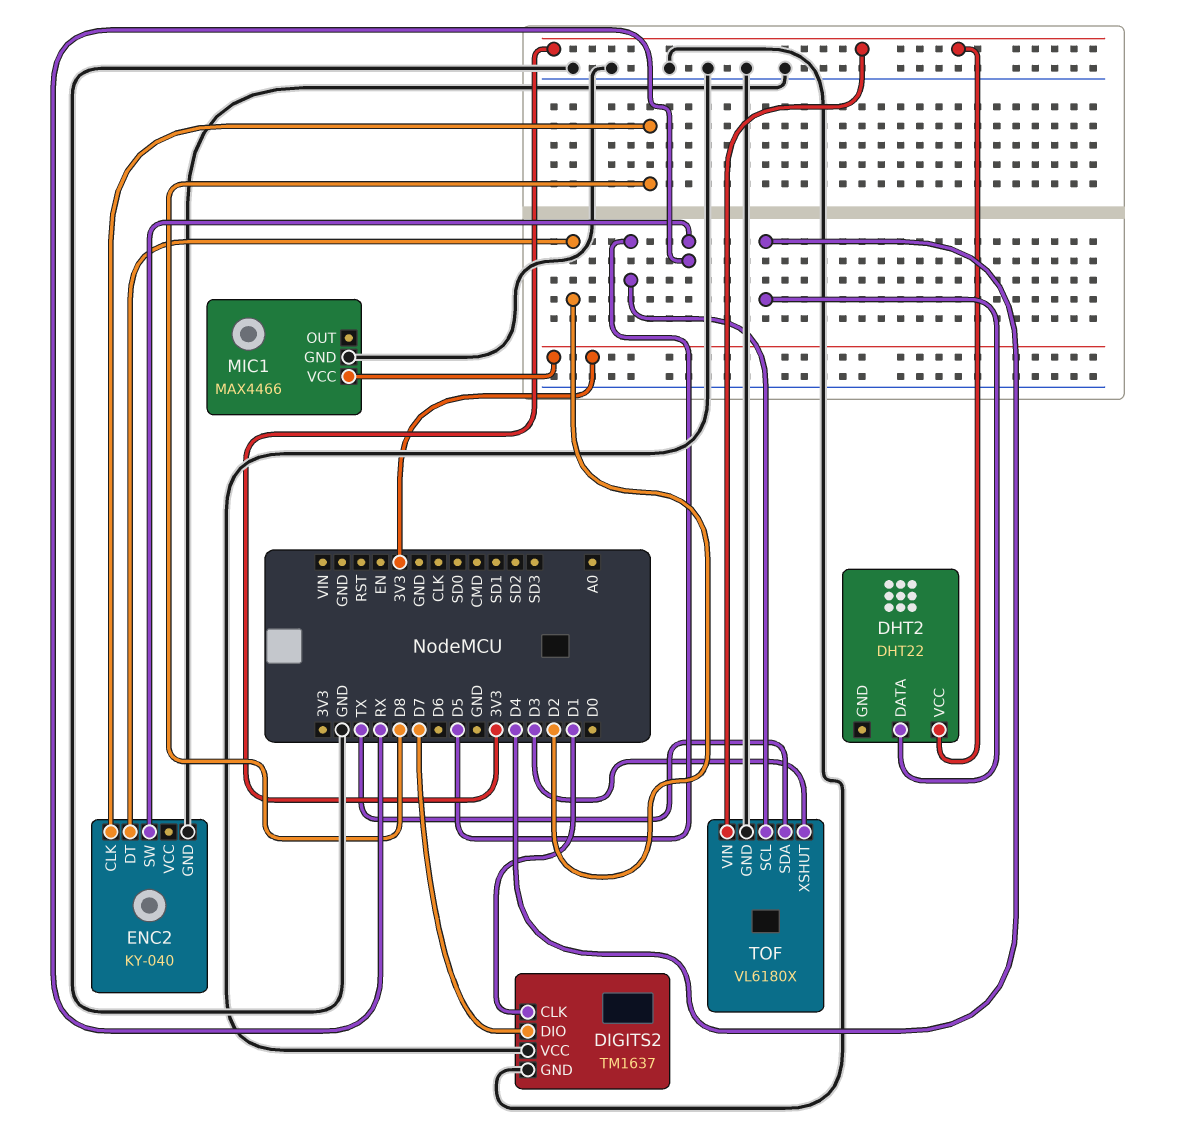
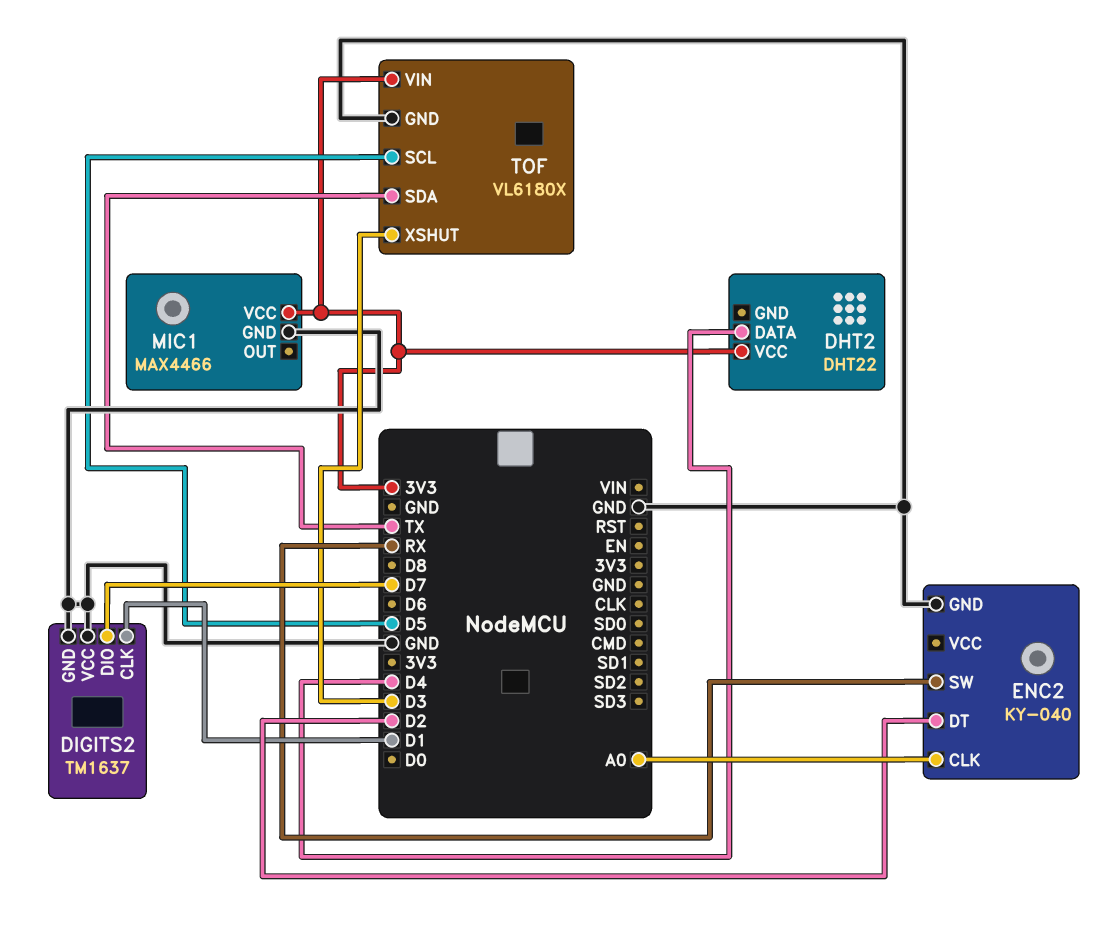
ENC2 pin CLK: D8 -> A0

